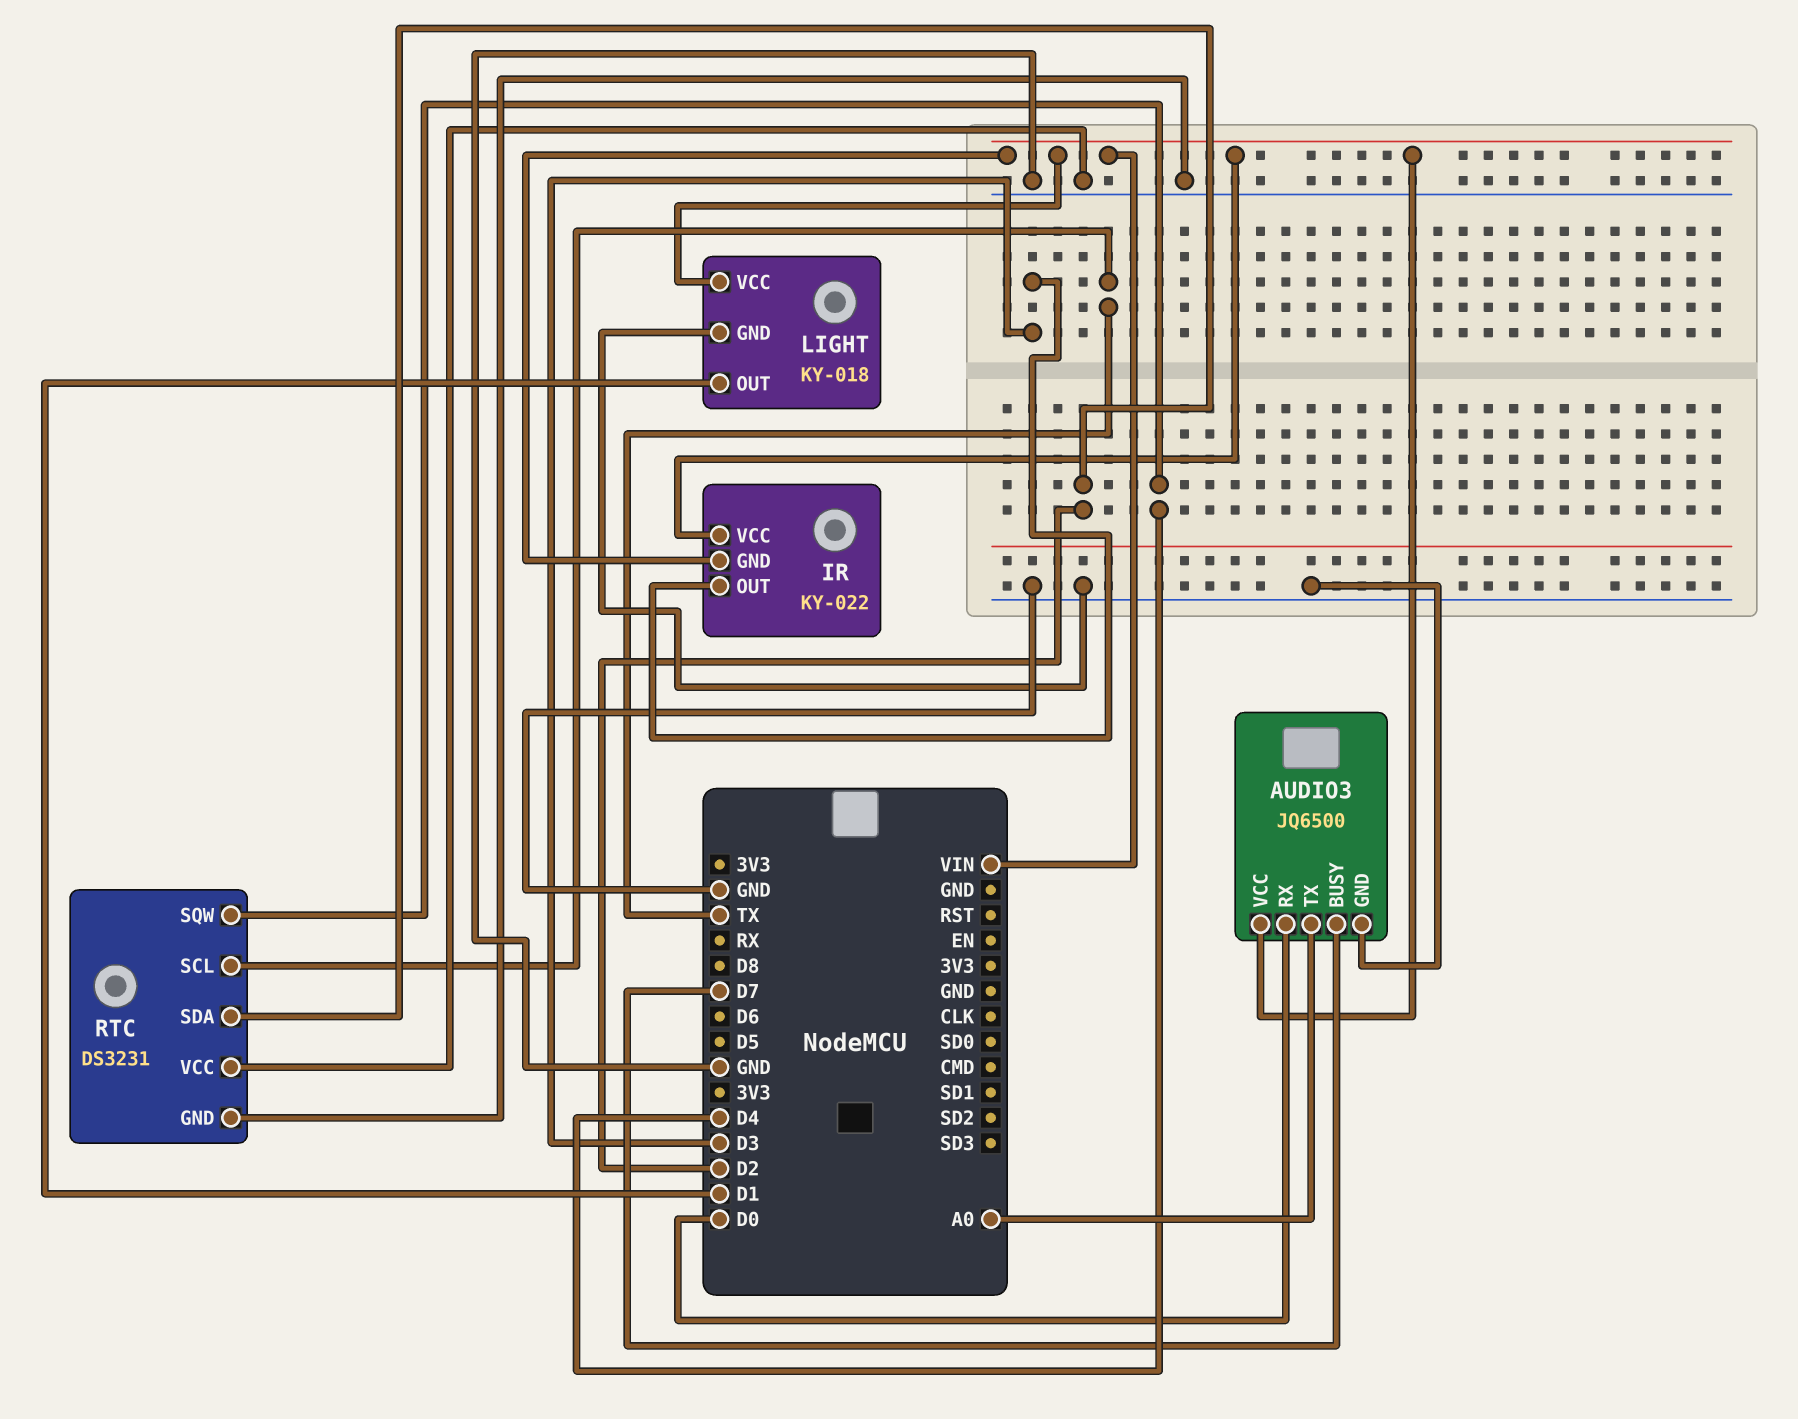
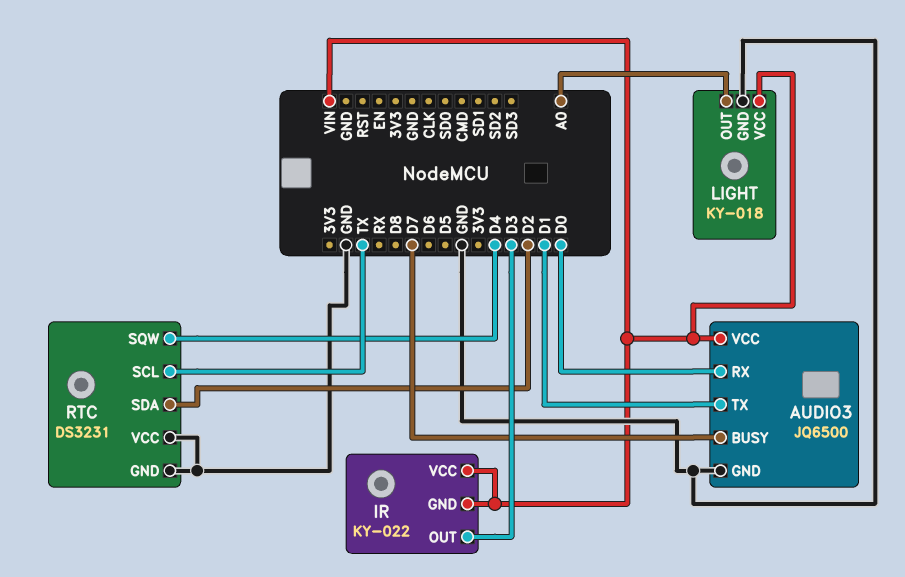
AUDIO3 pin TX: A0 -> D1
LIGHT pin OUT: D1 -> A0

